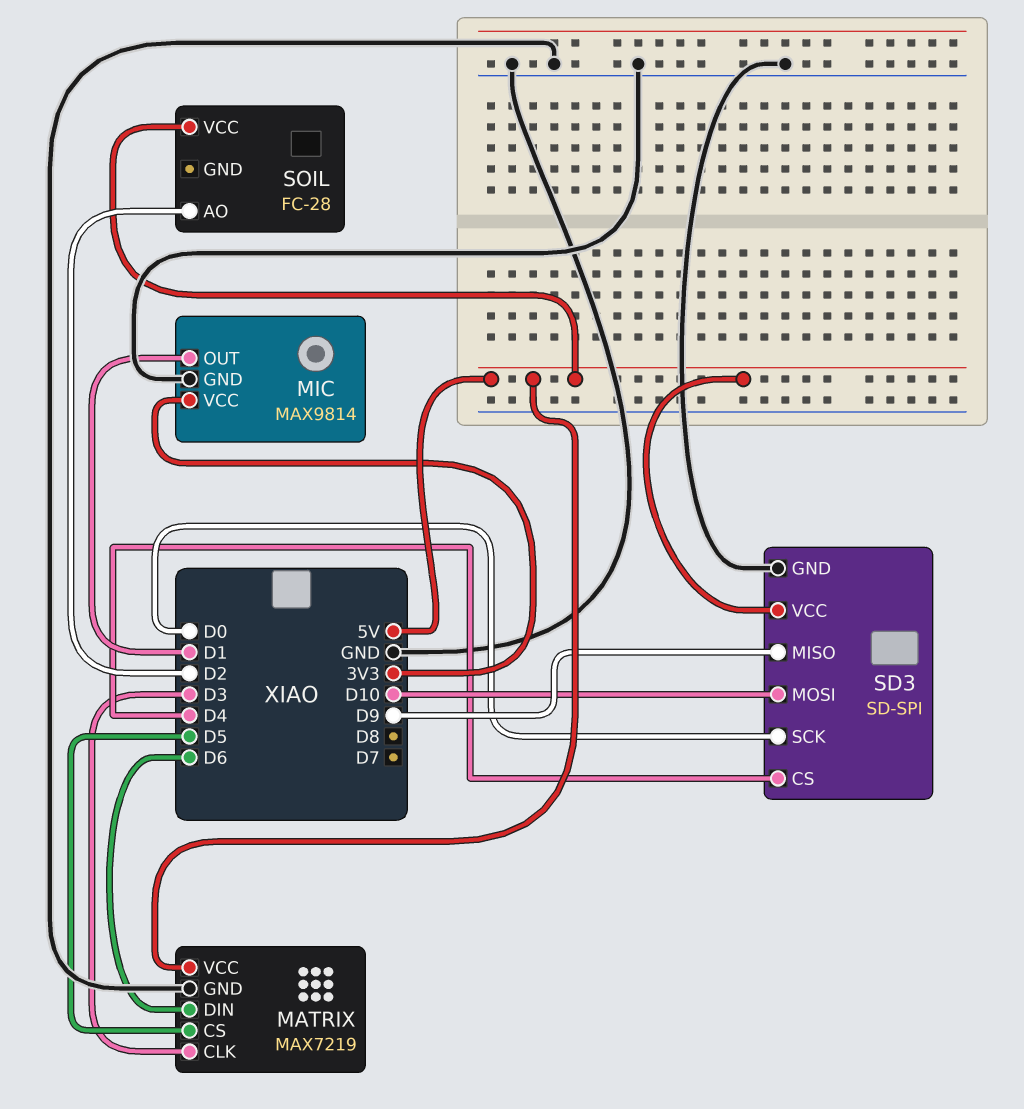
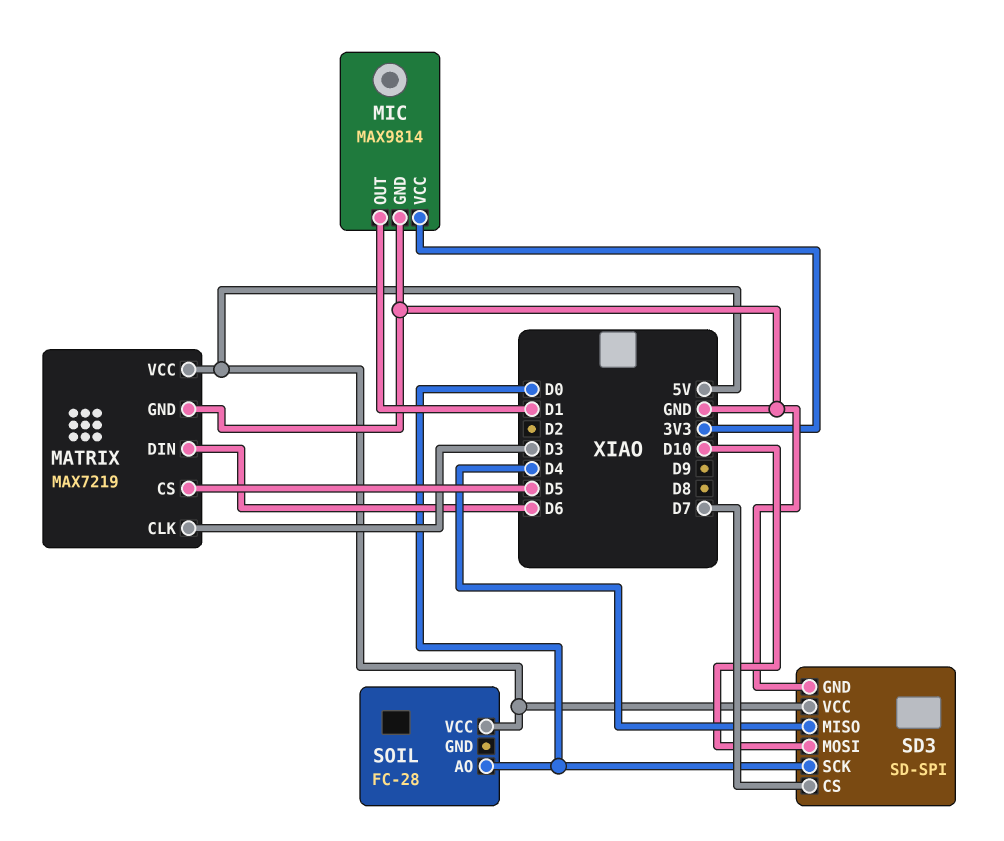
SD3 pin CS: D4 -> D7
SD3 pin MISO: D9 -> D4
SOIL pin AO: D2 -> D0

